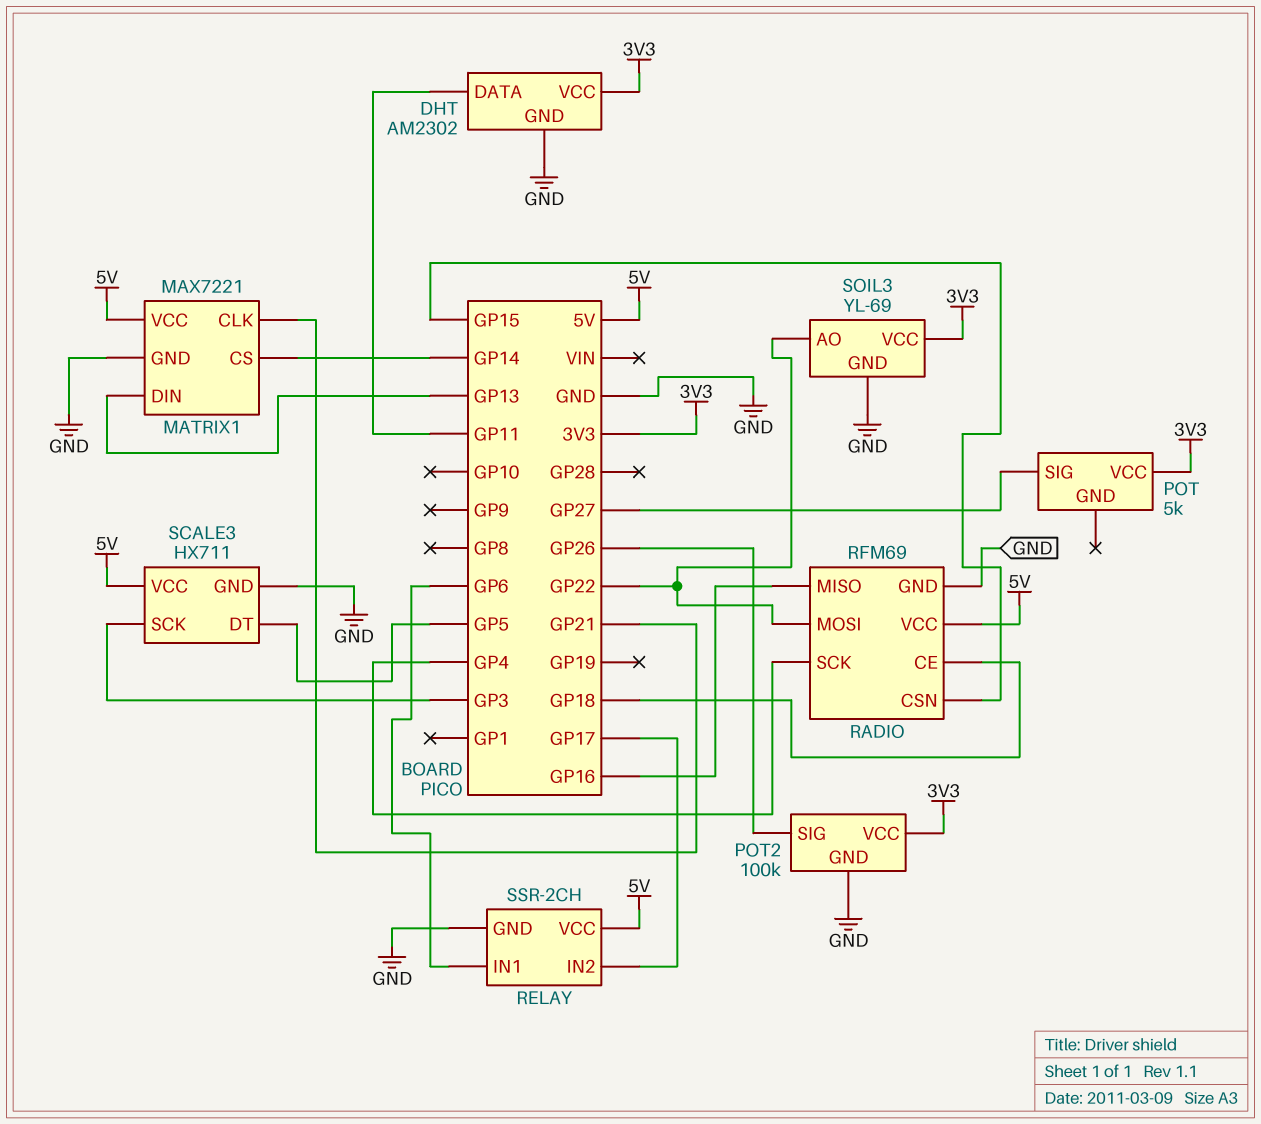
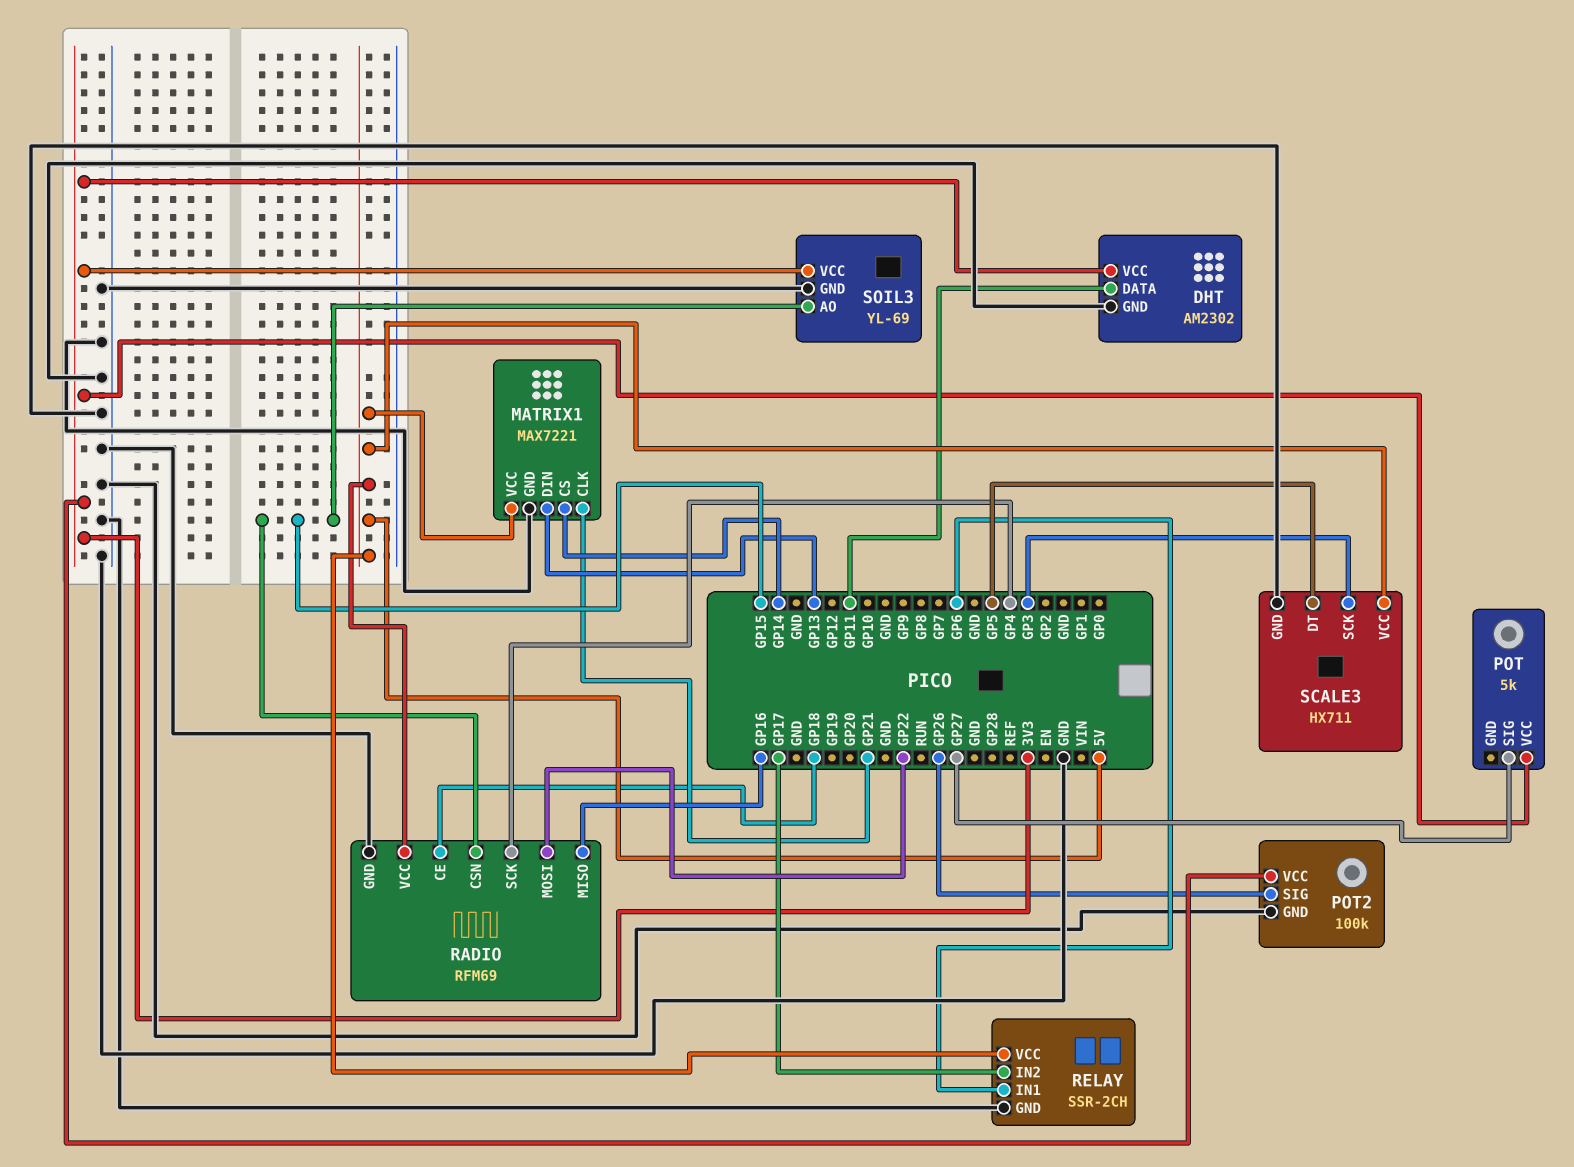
SOIL3 pin AO: GP22 -> GP15

